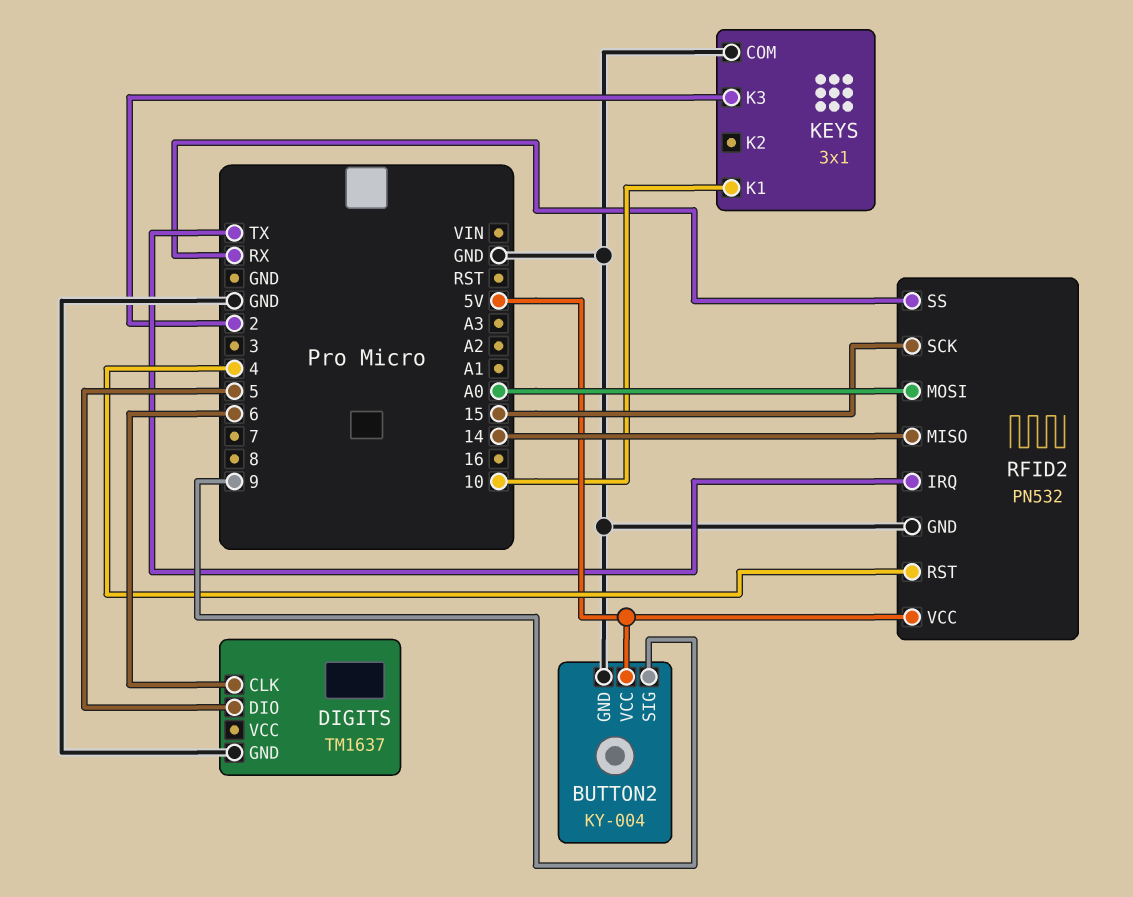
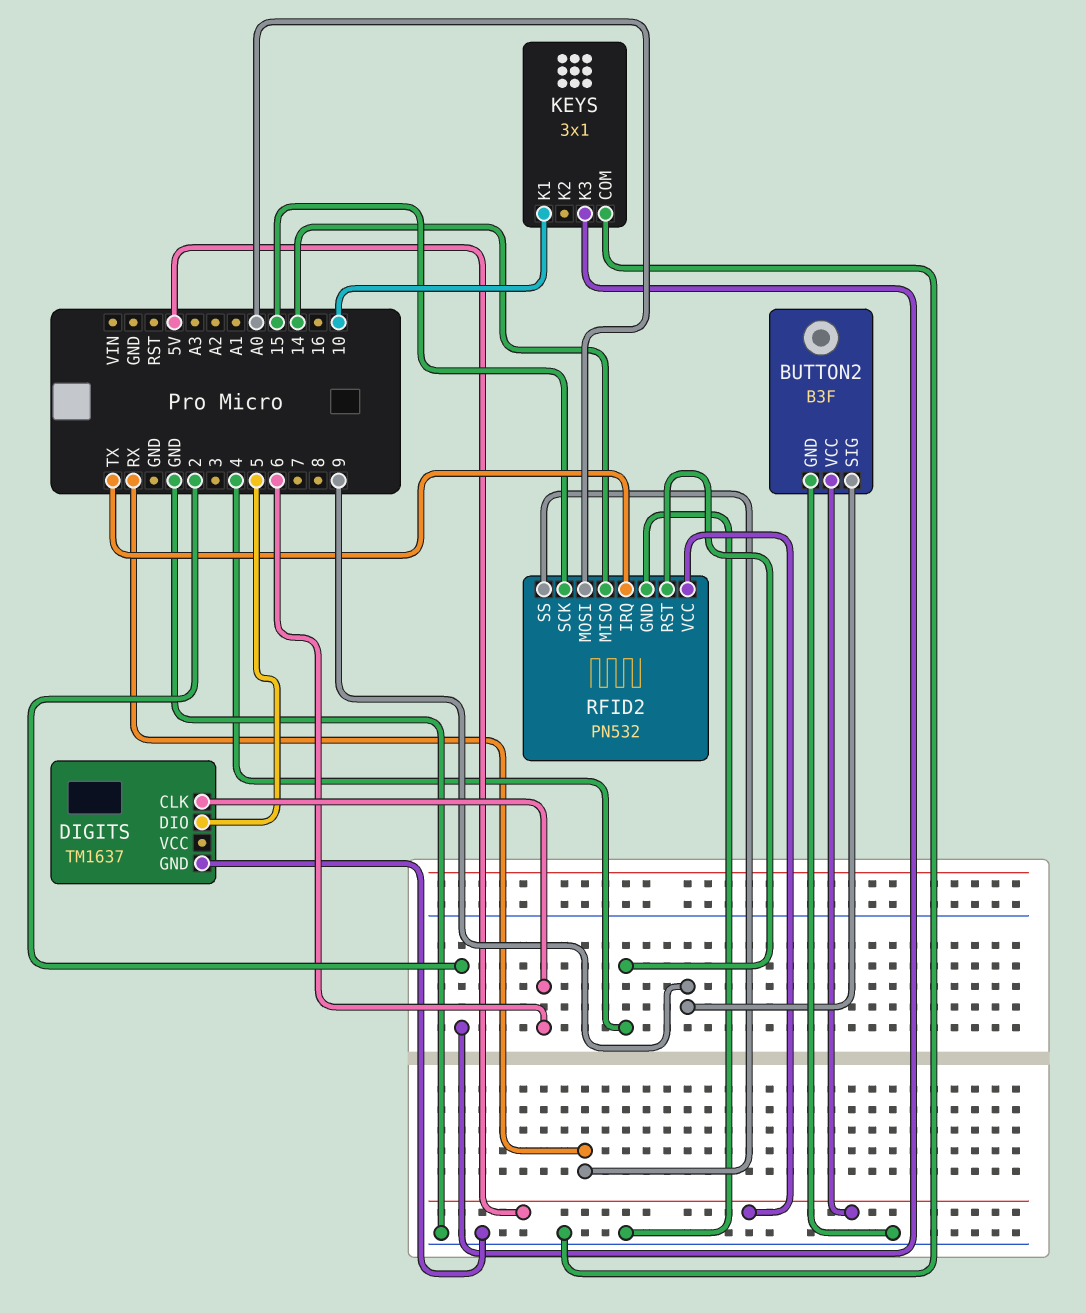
BUTTON2: KY-004 -> B3F

